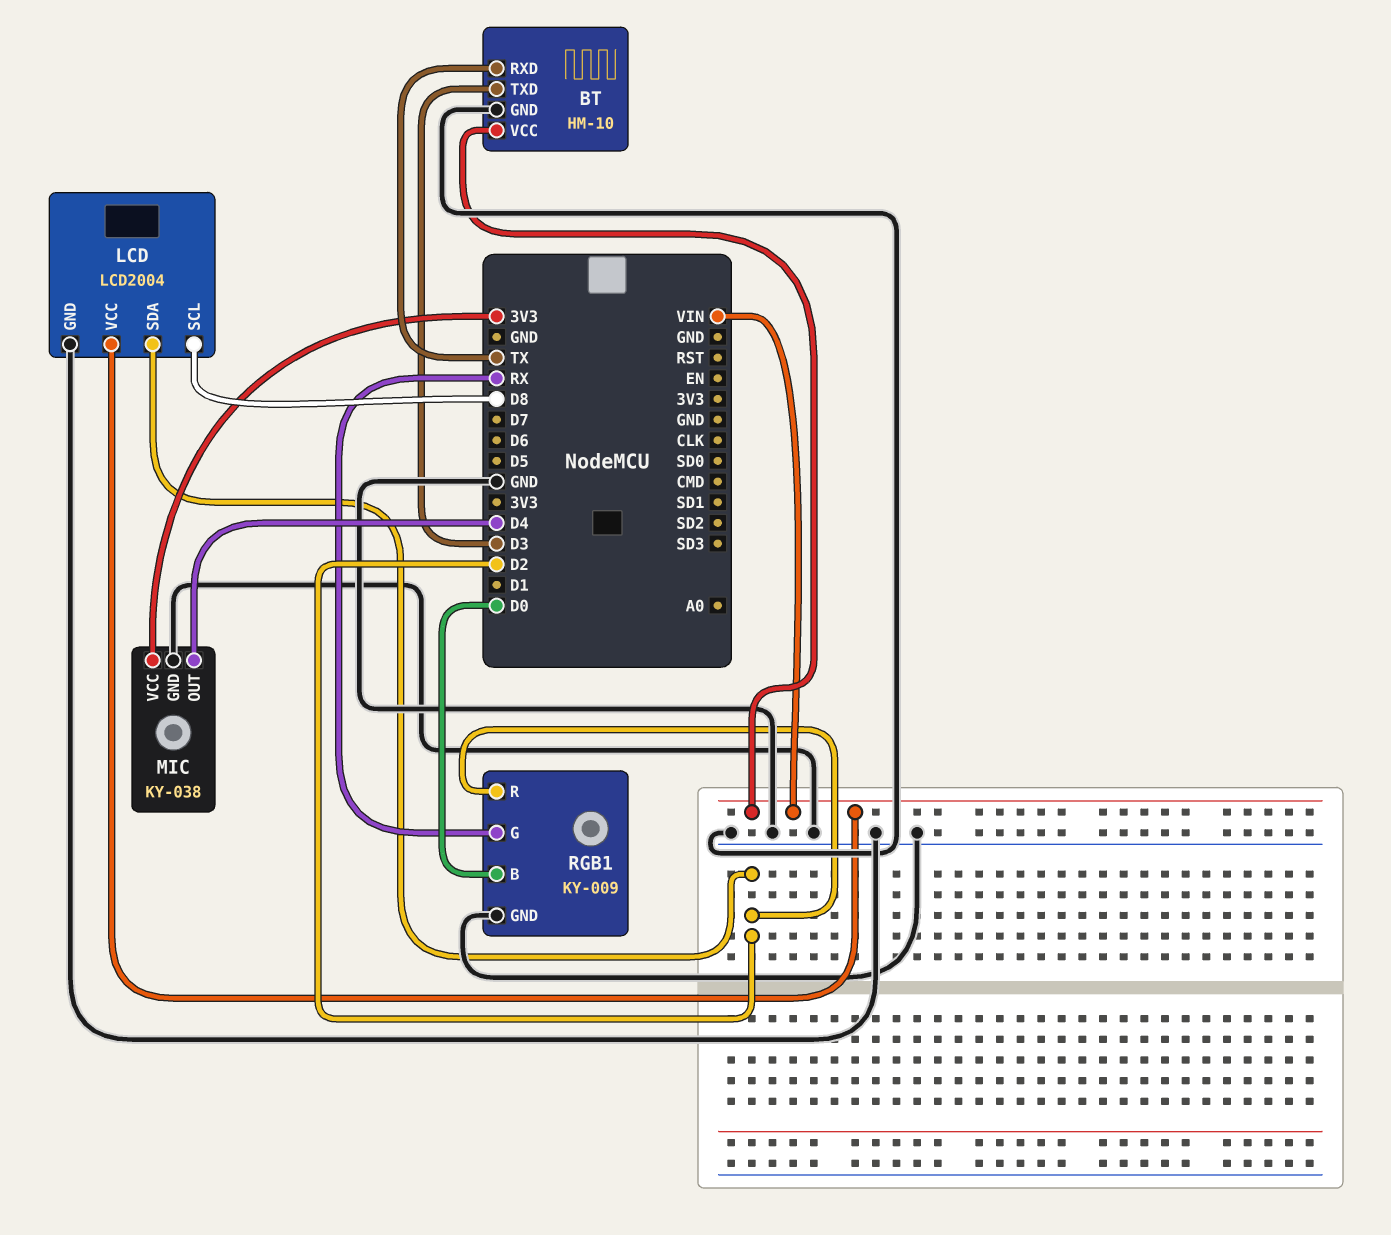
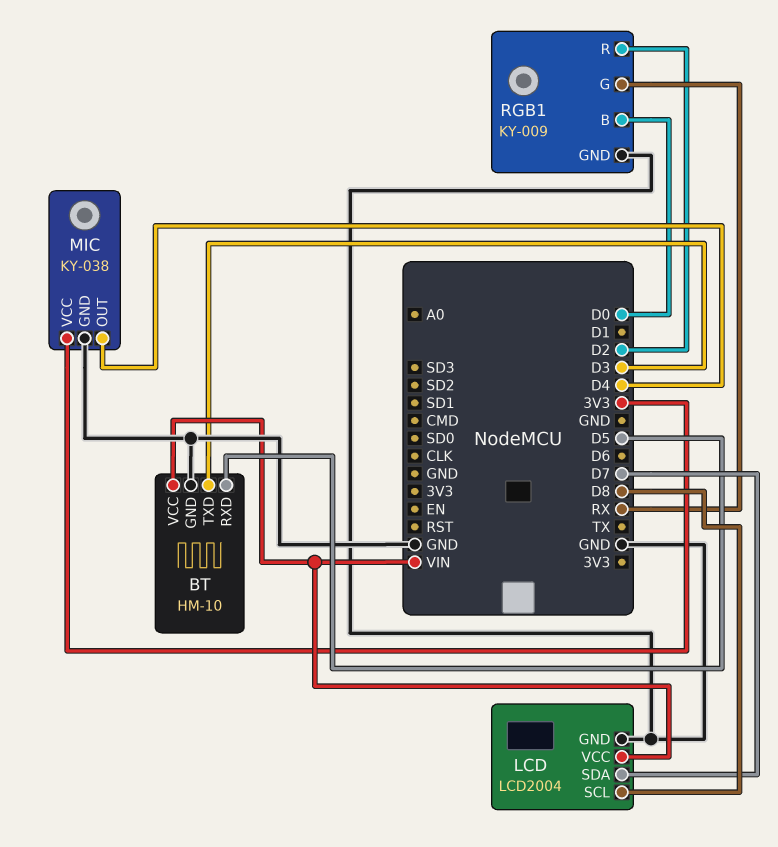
BT pin RXD: TX -> D5
LCD pin SDA: D2 -> D7

